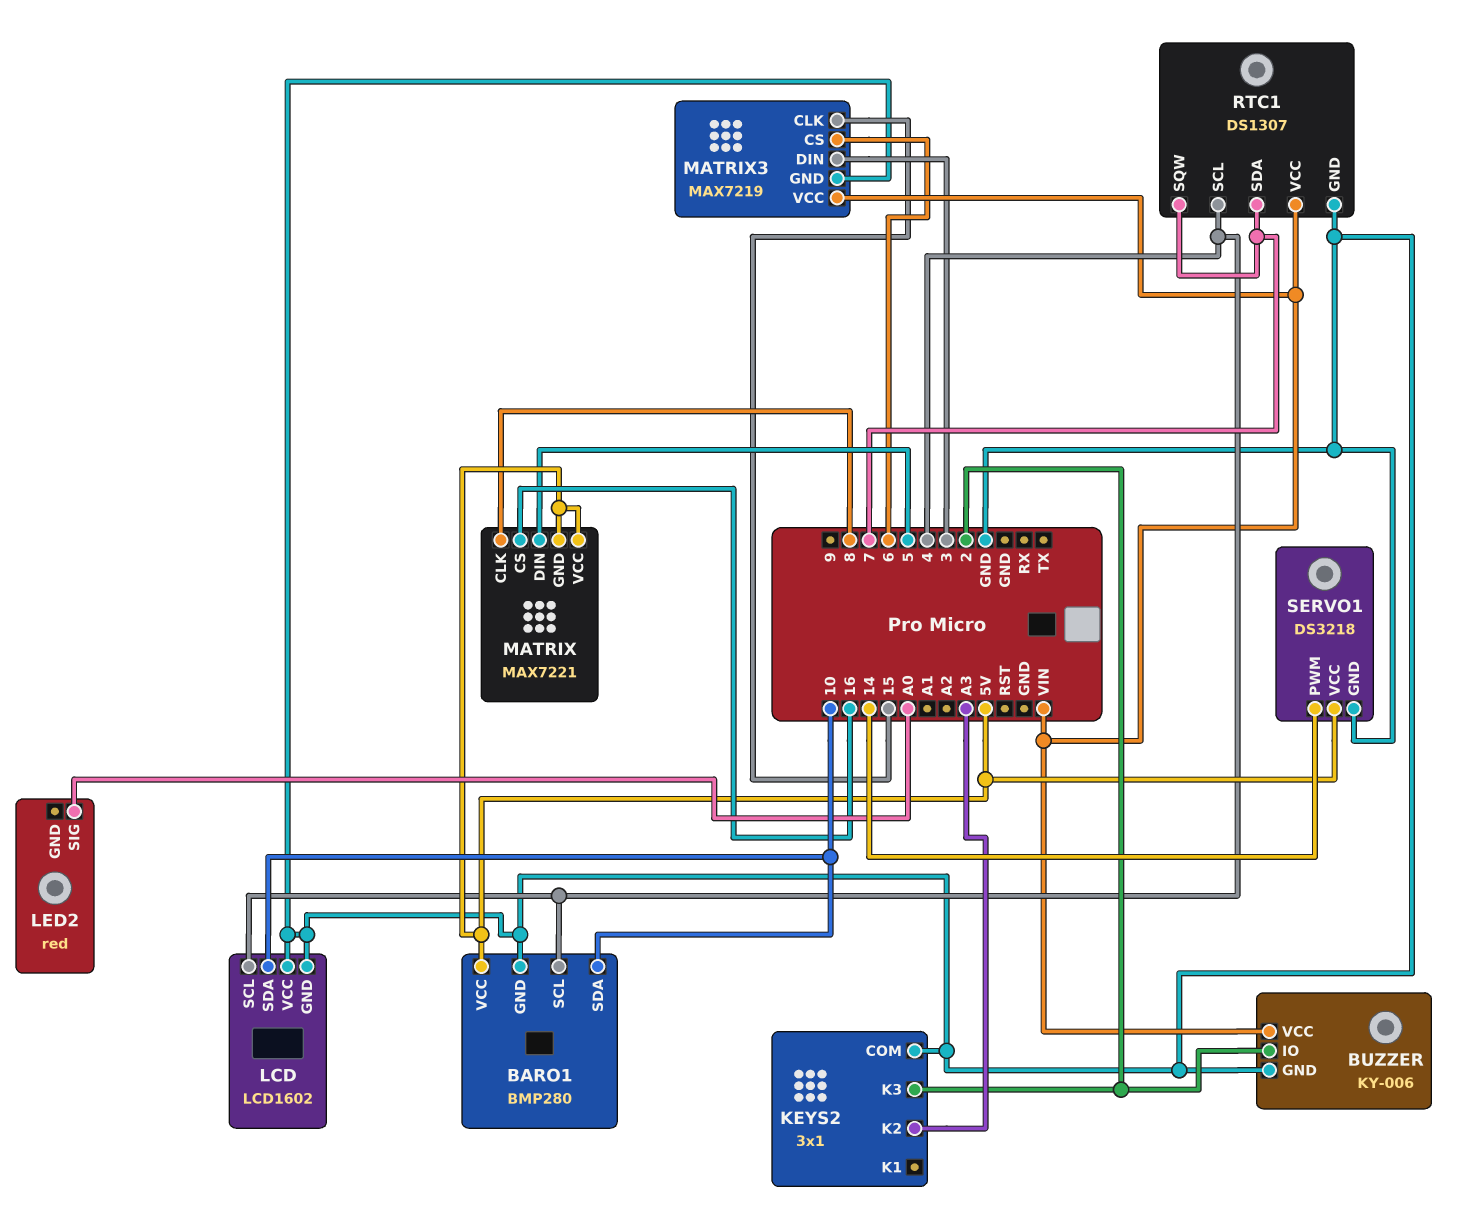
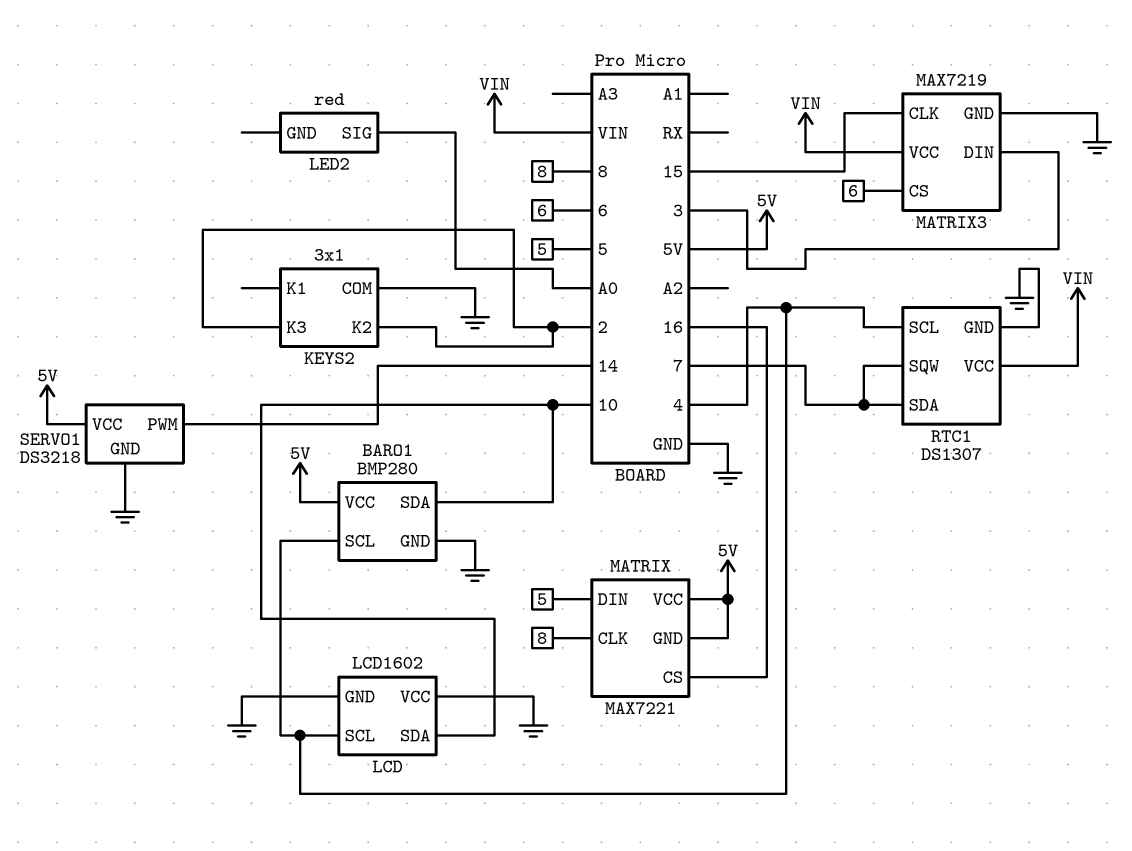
BUZZER: KY-006 -> none
BUZZER pin GND: GND -> none
BUZZER pin IO: 2 -> none
BUZZER pin VCC: VIN -> none
KEYS2 pin K2: A3 -> 2

